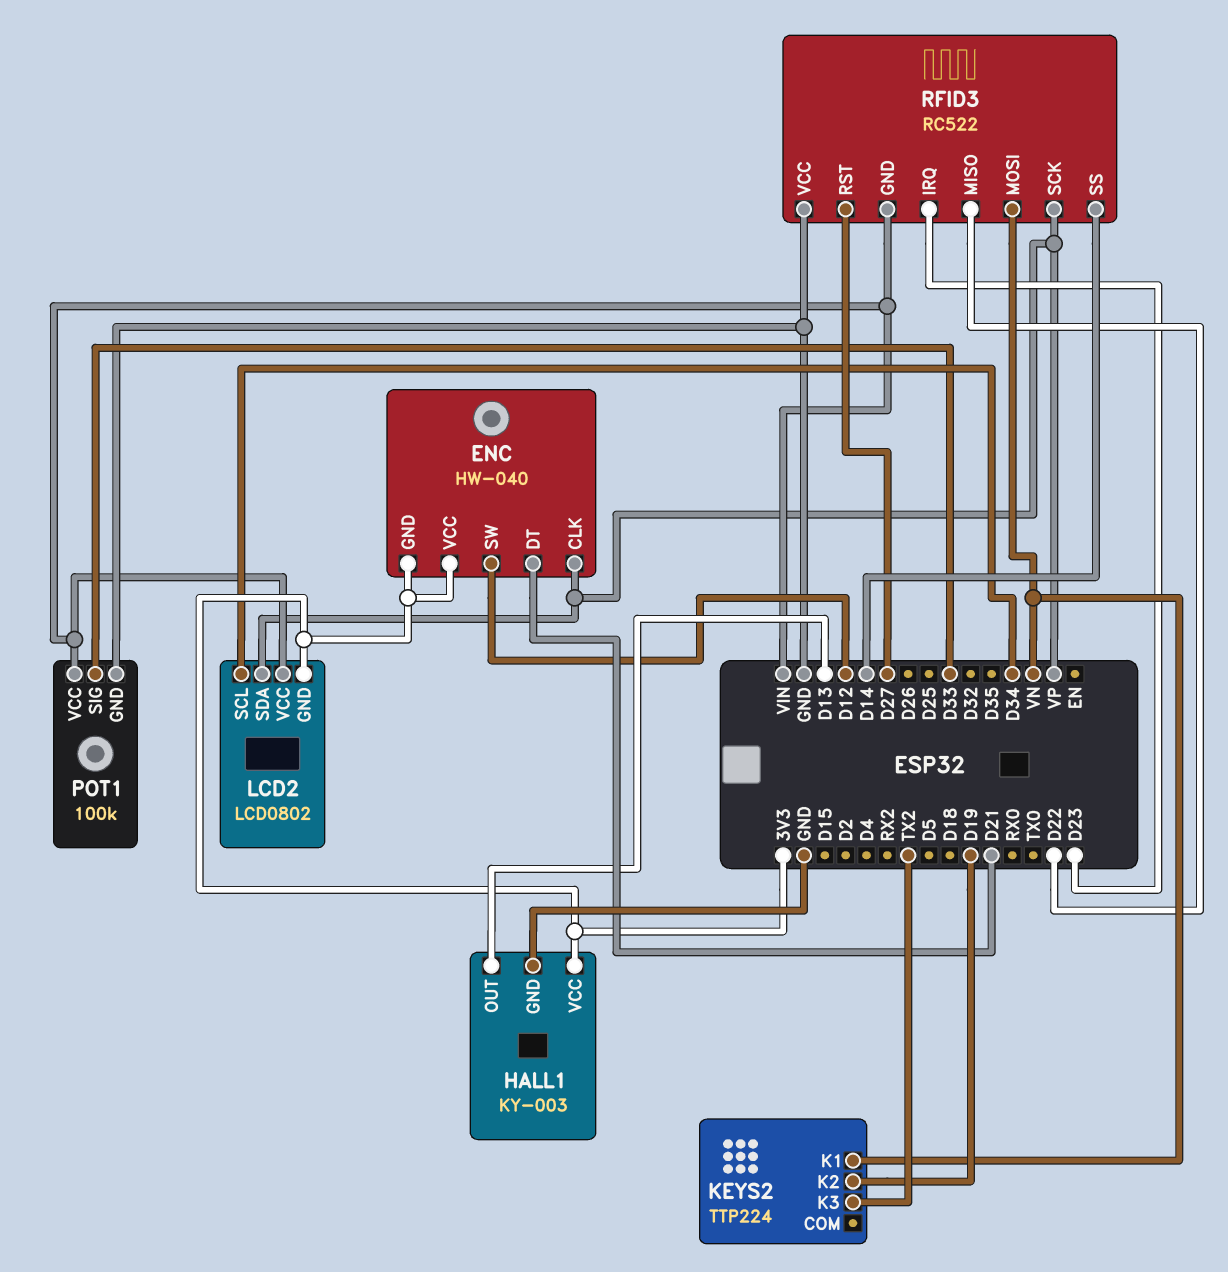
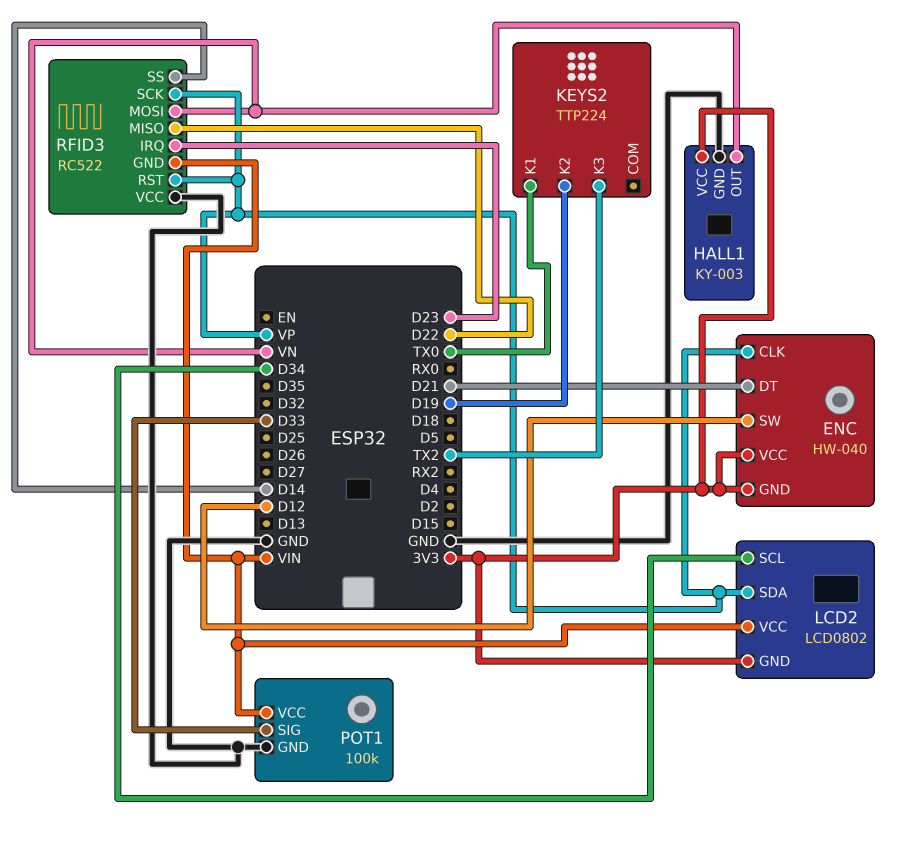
HALL1 pin OUT: D13 -> VN
KEYS2 pin K1: VN -> TX0
RFID3 pin RST: D27 -> VP

